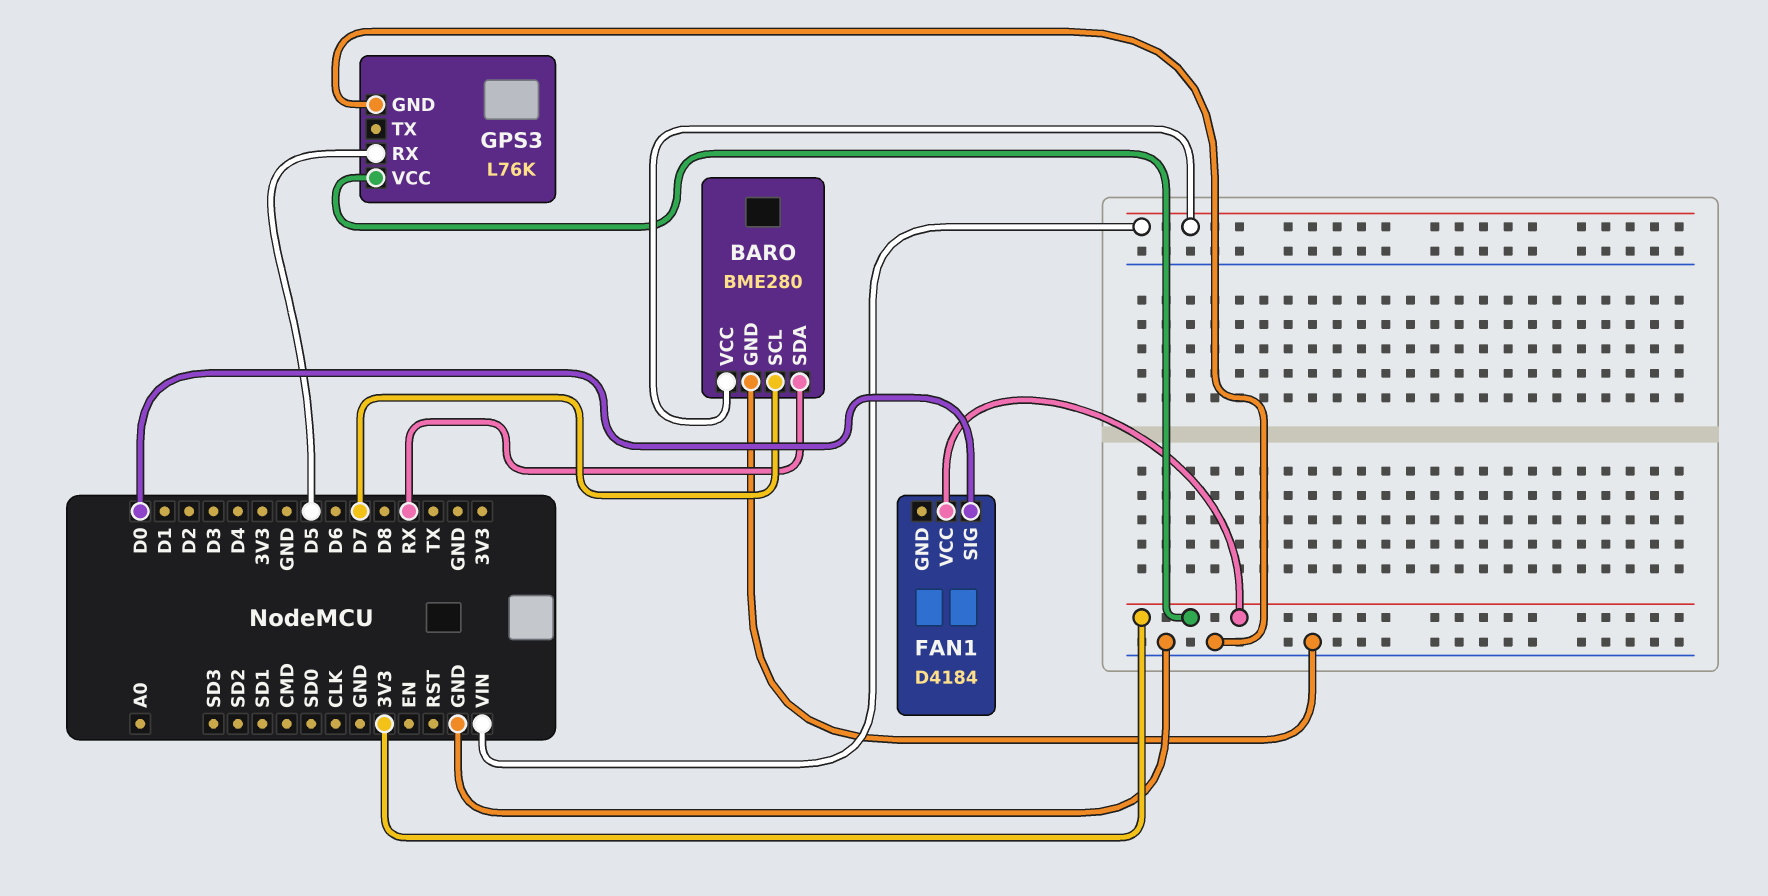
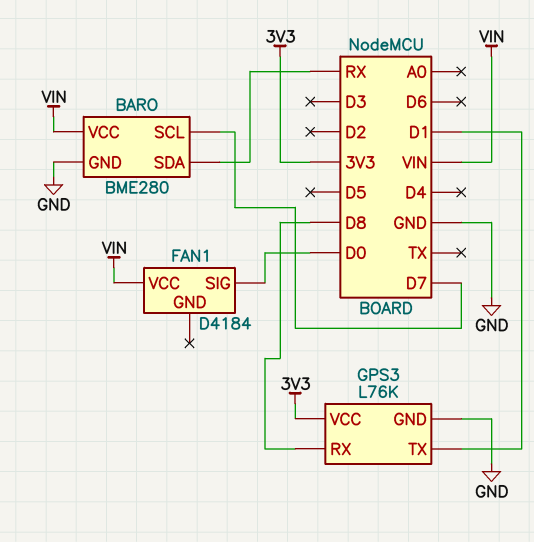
FAN1 pin VCC: 3V3 -> VIN
GPS3 pin RX: D5 -> D8
GPS3 pin TX: none -> D1

